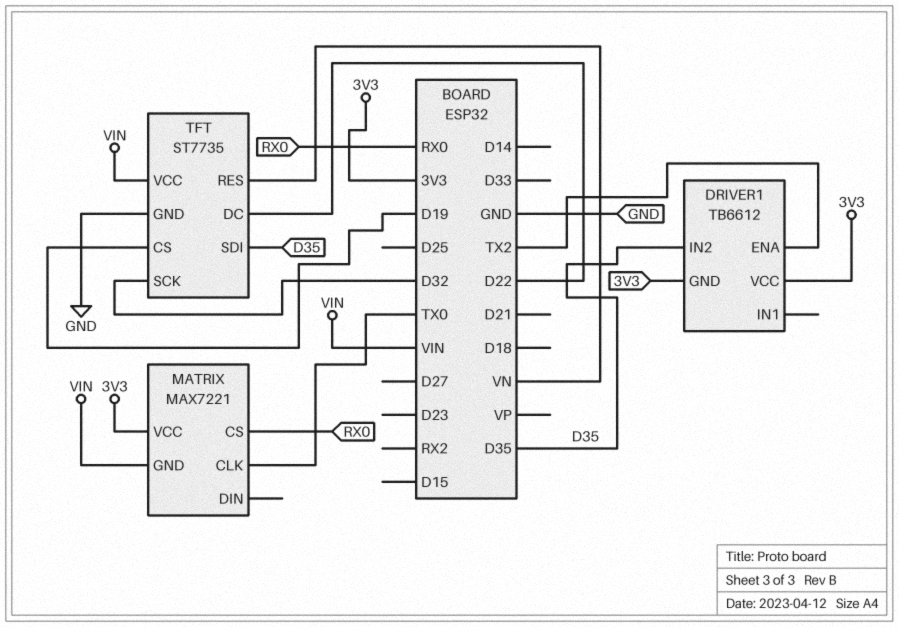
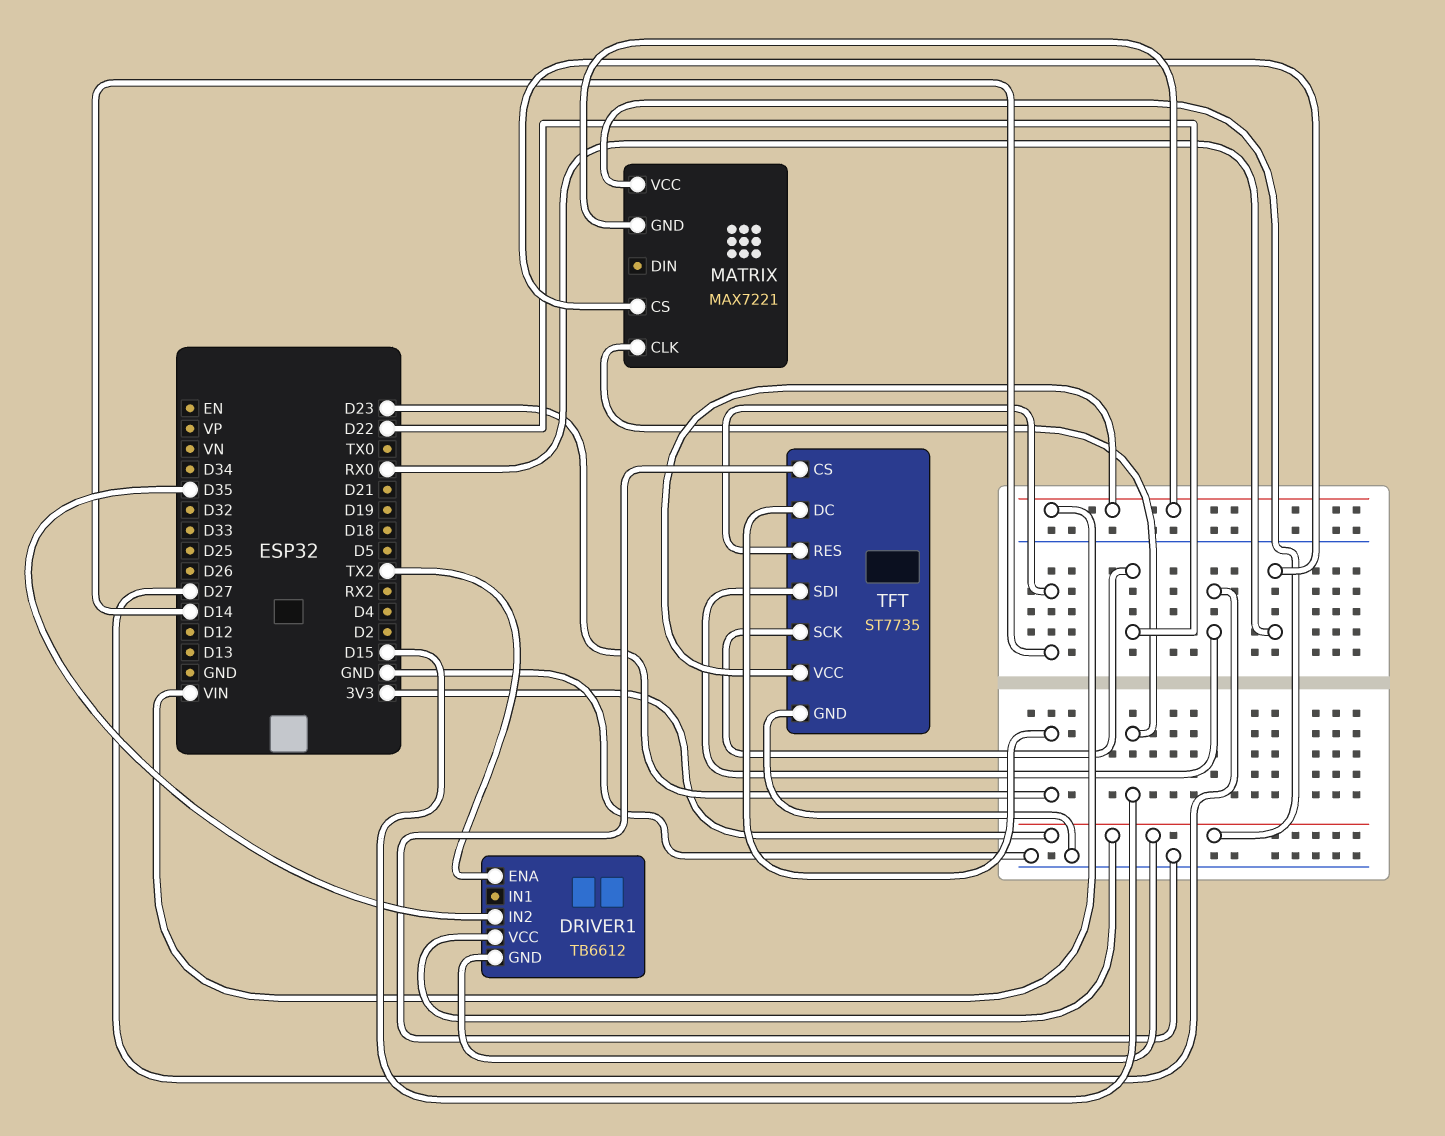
MATRIX pin CLK: TX0 -> D15
TFT pin CS: D19 -> GND
TFT pin DC: D22 -> D23
TFT pin RES: VN -> D14
TFT pin SCK: D32 -> D22
TFT pin SDI: D35 -> D27

